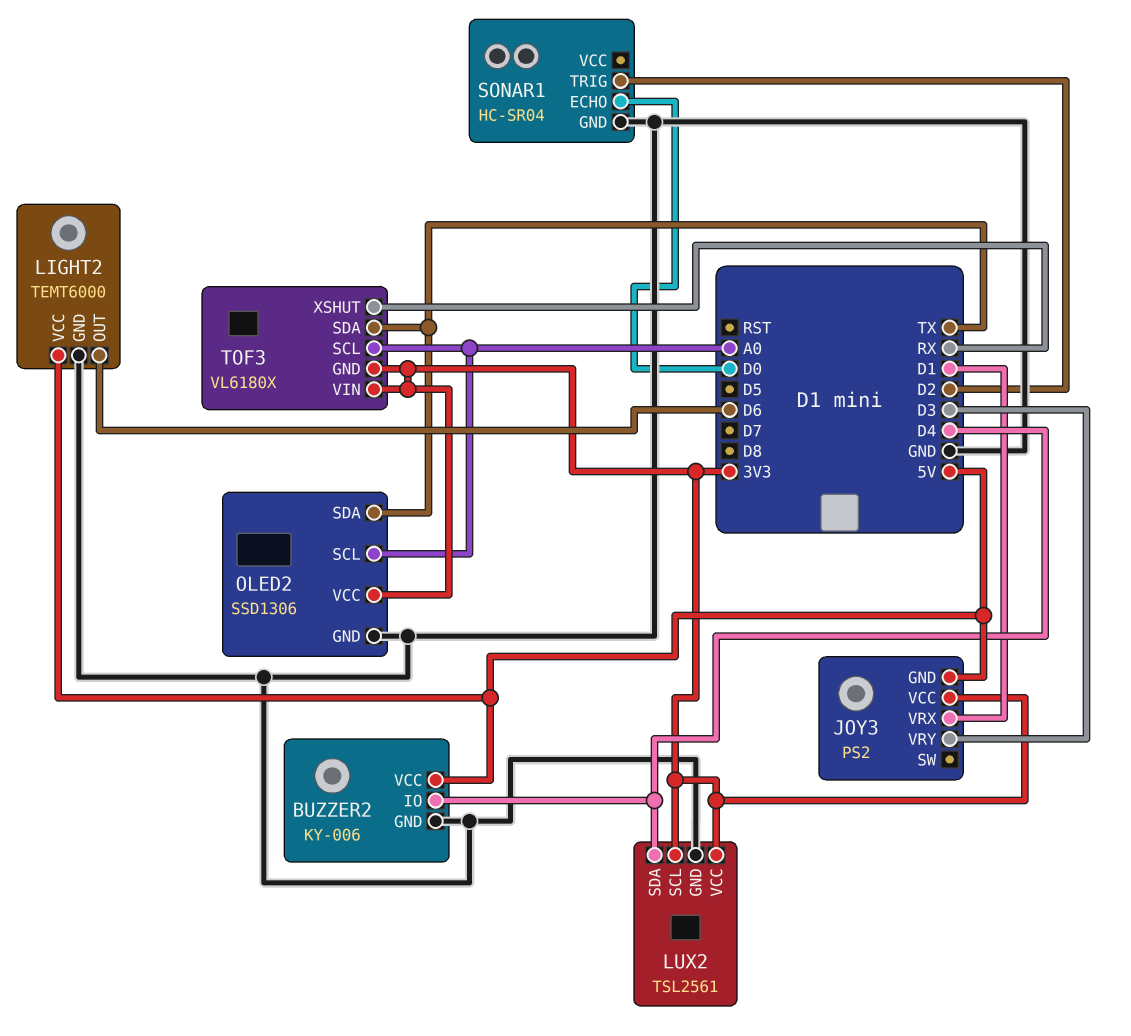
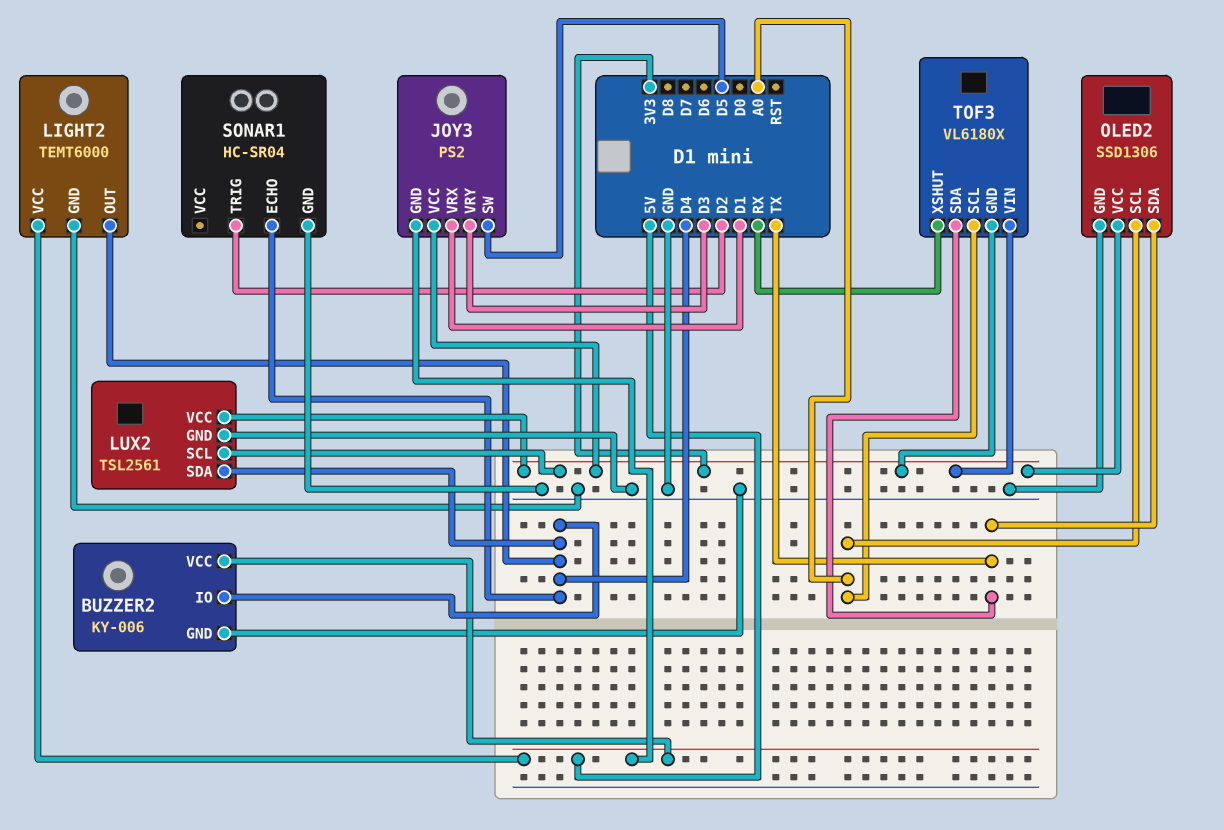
JOY3 pin SW: none -> D5
LIGHT2 pin OUT: D6 -> D4
SONAR1 pin ECHO: D0 -> D4

